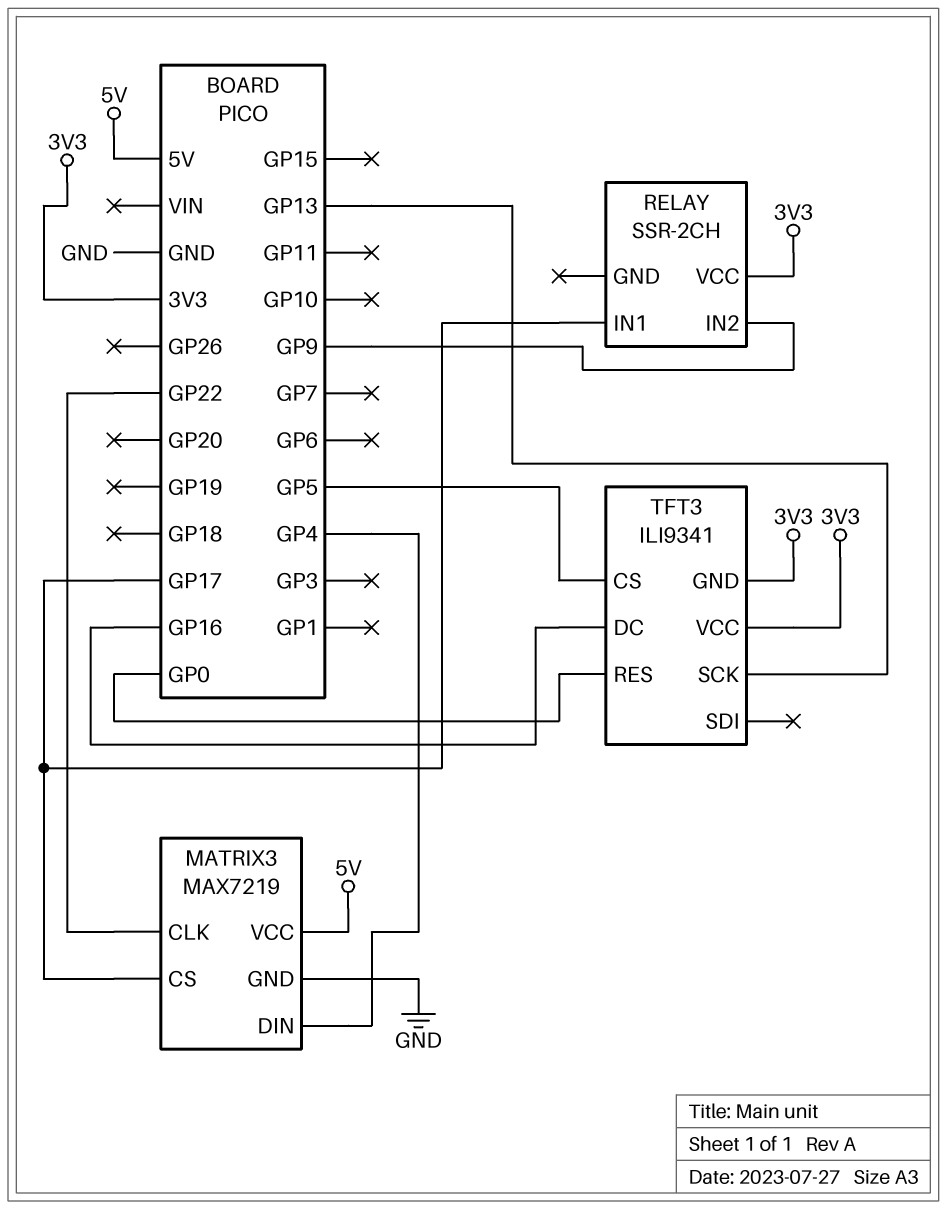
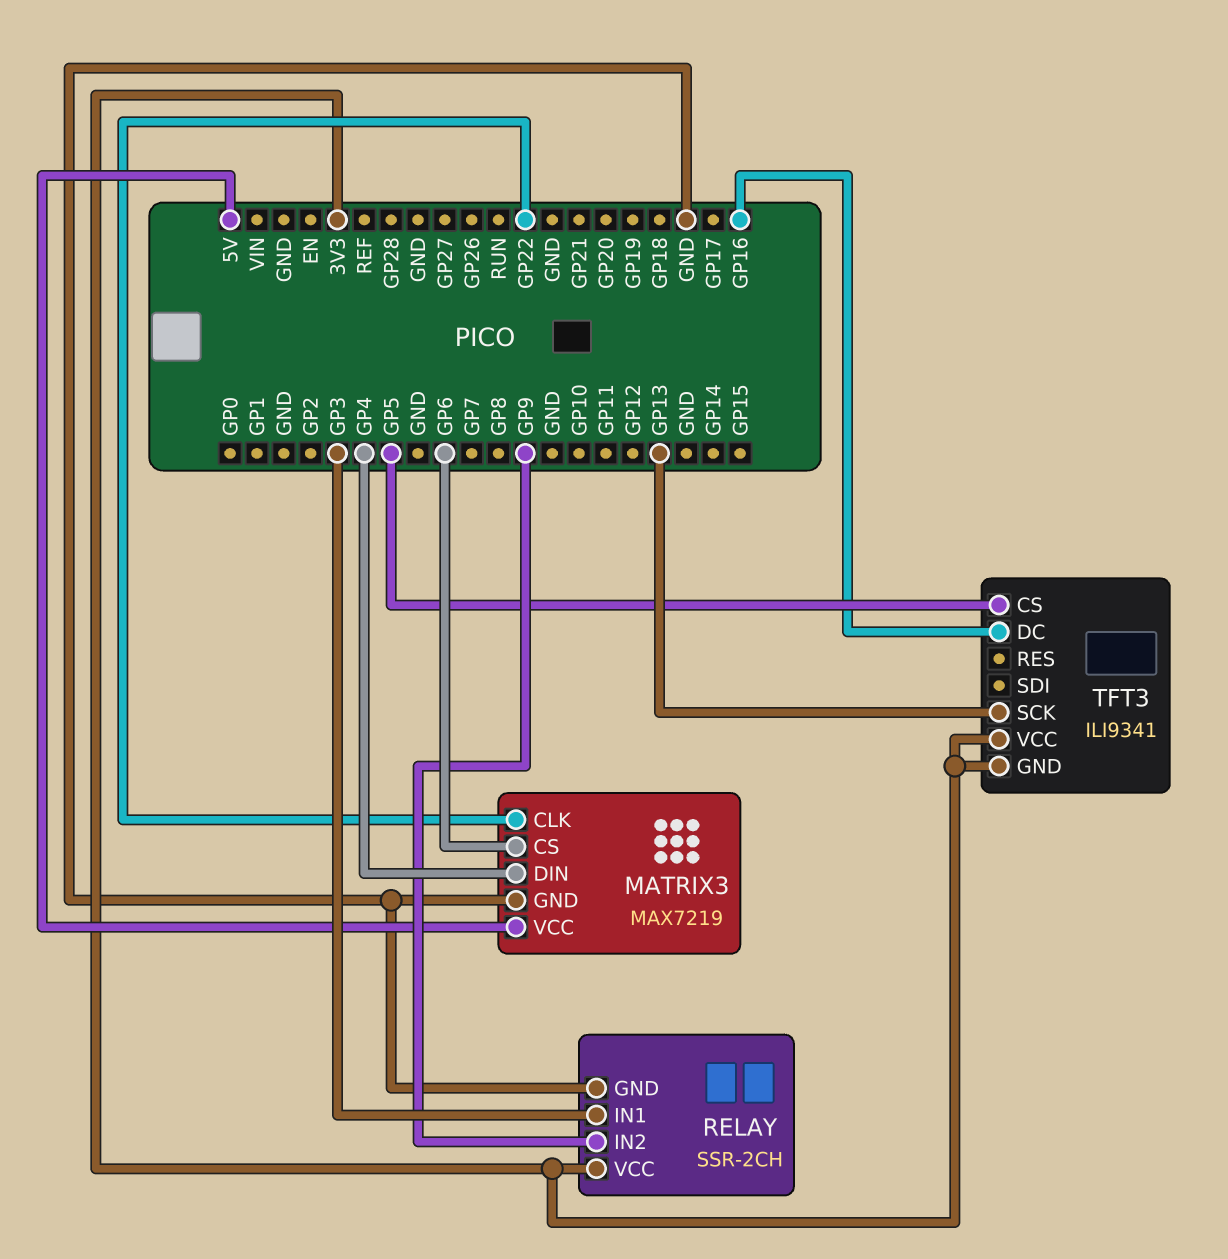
MATRIX3 pin CS: GP17 -> GP6
RELAY pin GND: none -> GND
RELAY pin IN1: GP17 -> GP3
TFT3 pin RES: GP0 -> none

